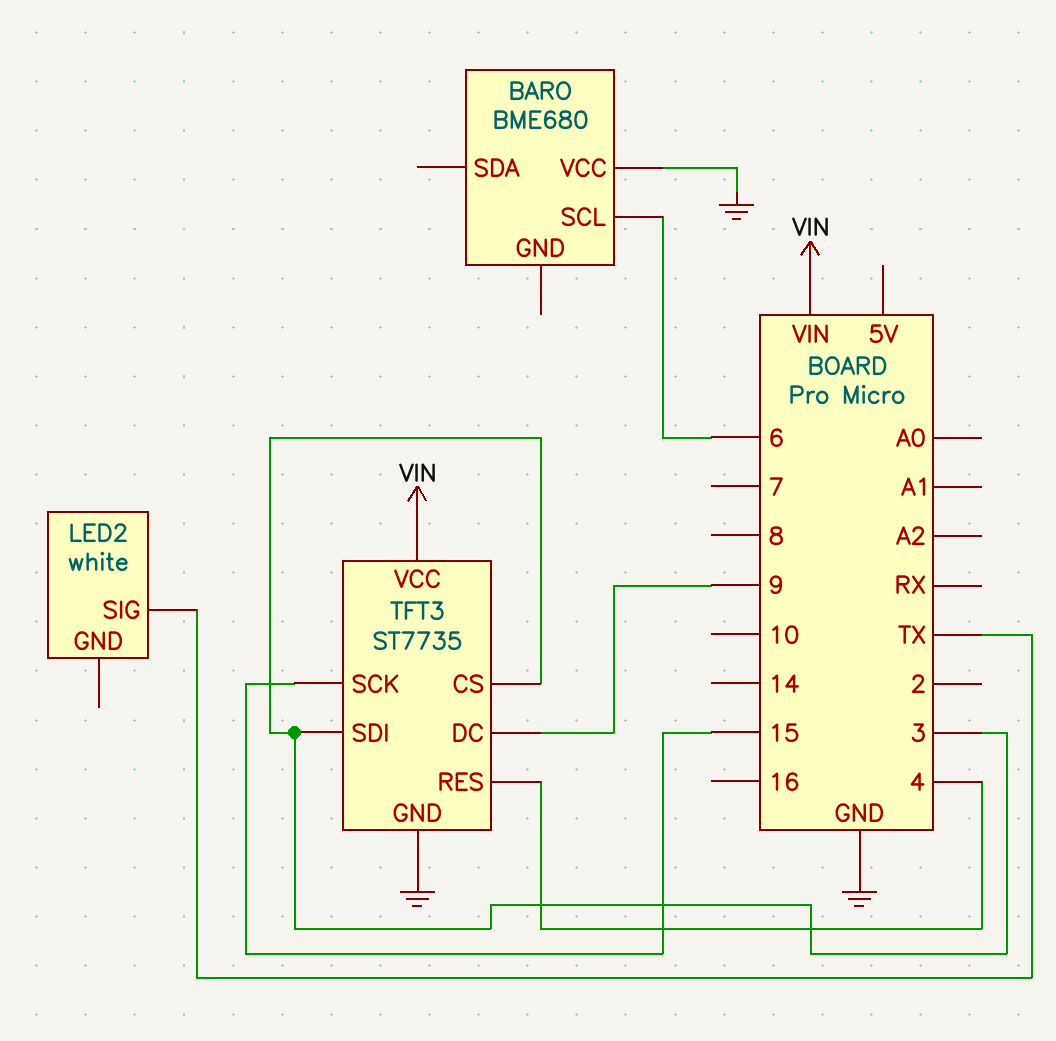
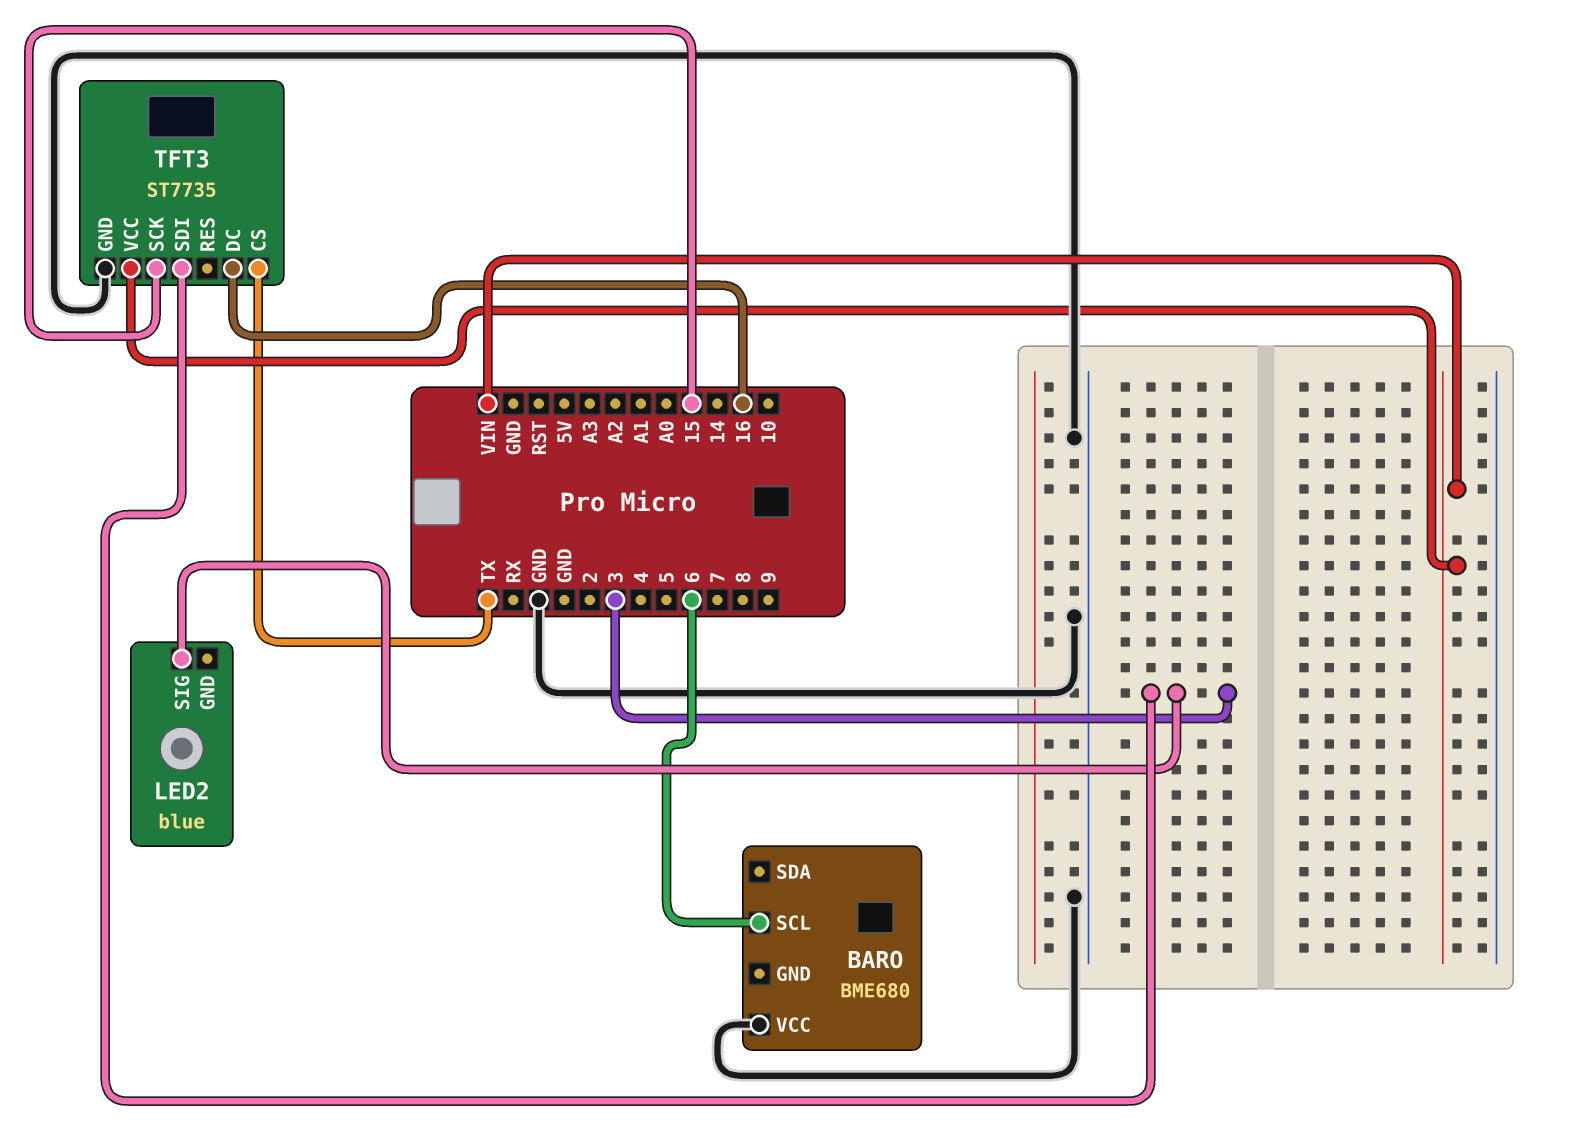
LED2: white -> blue
LED2 pin SIG: TX -> 3
TFT3 pin CS: 3 -> TX
TFT3 pin DC: 9 -> 16
TFT3 pin RES: 4 -> none

